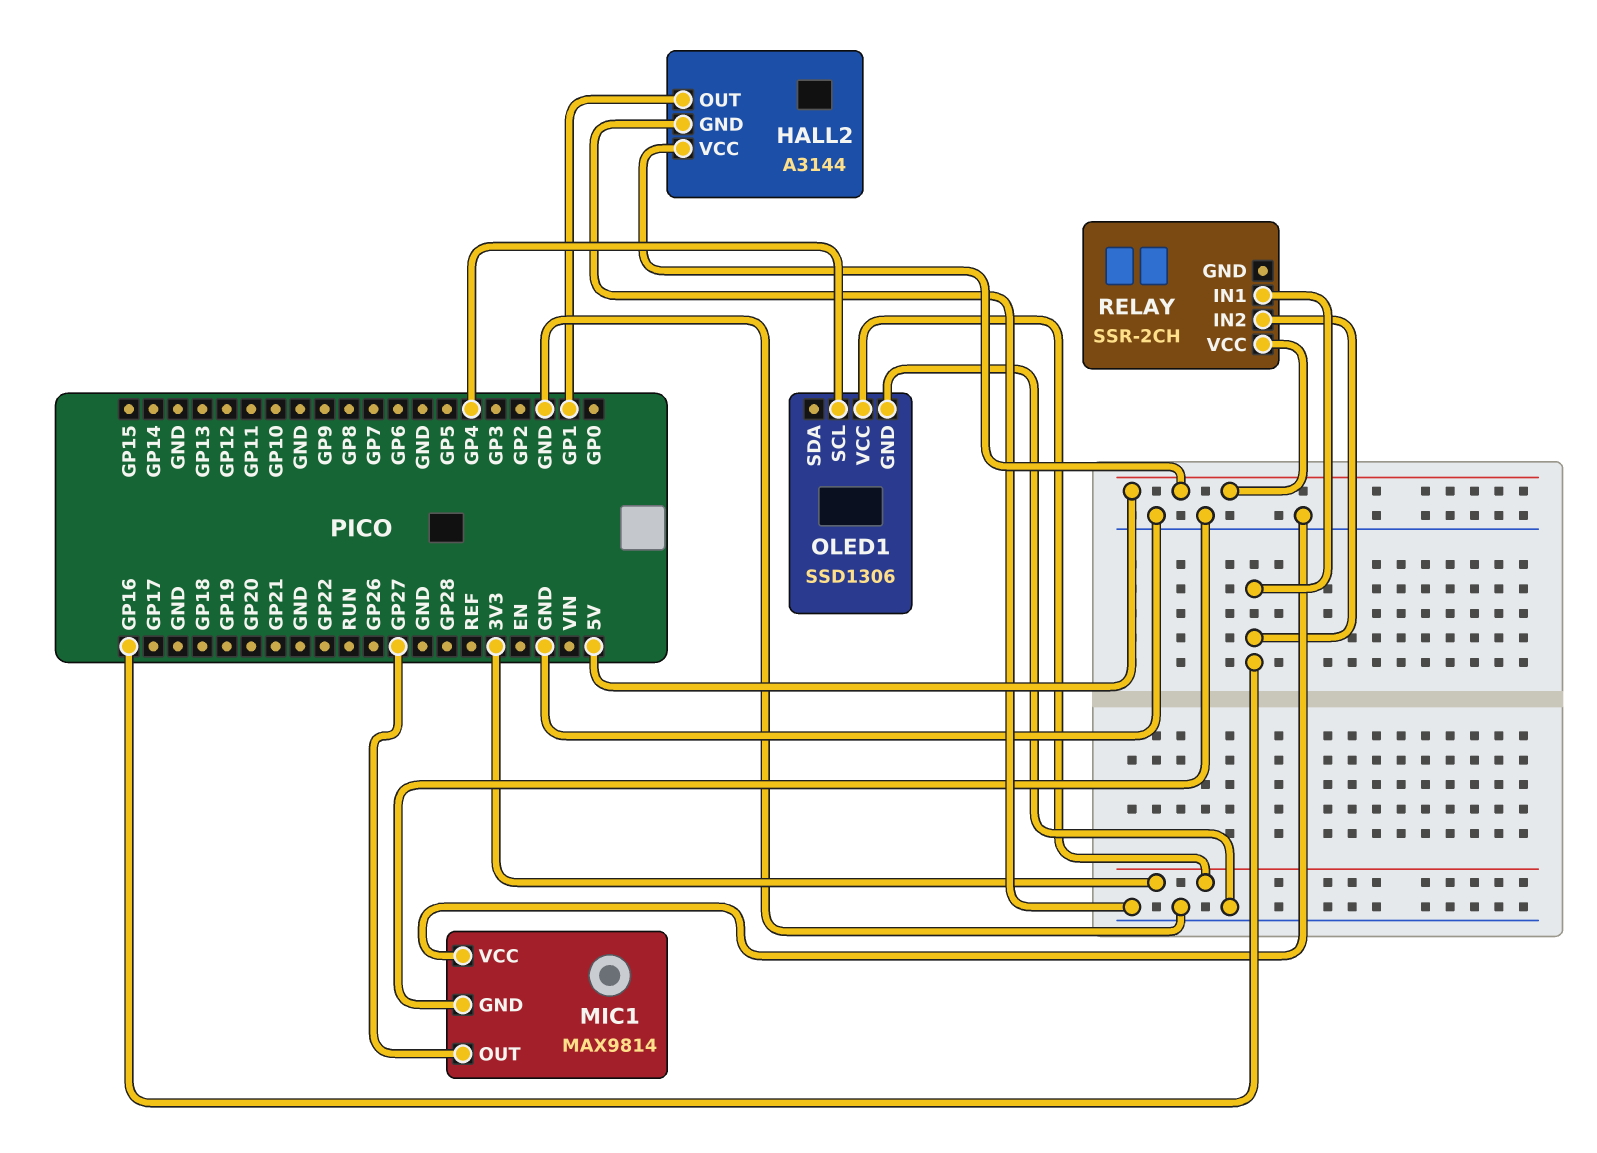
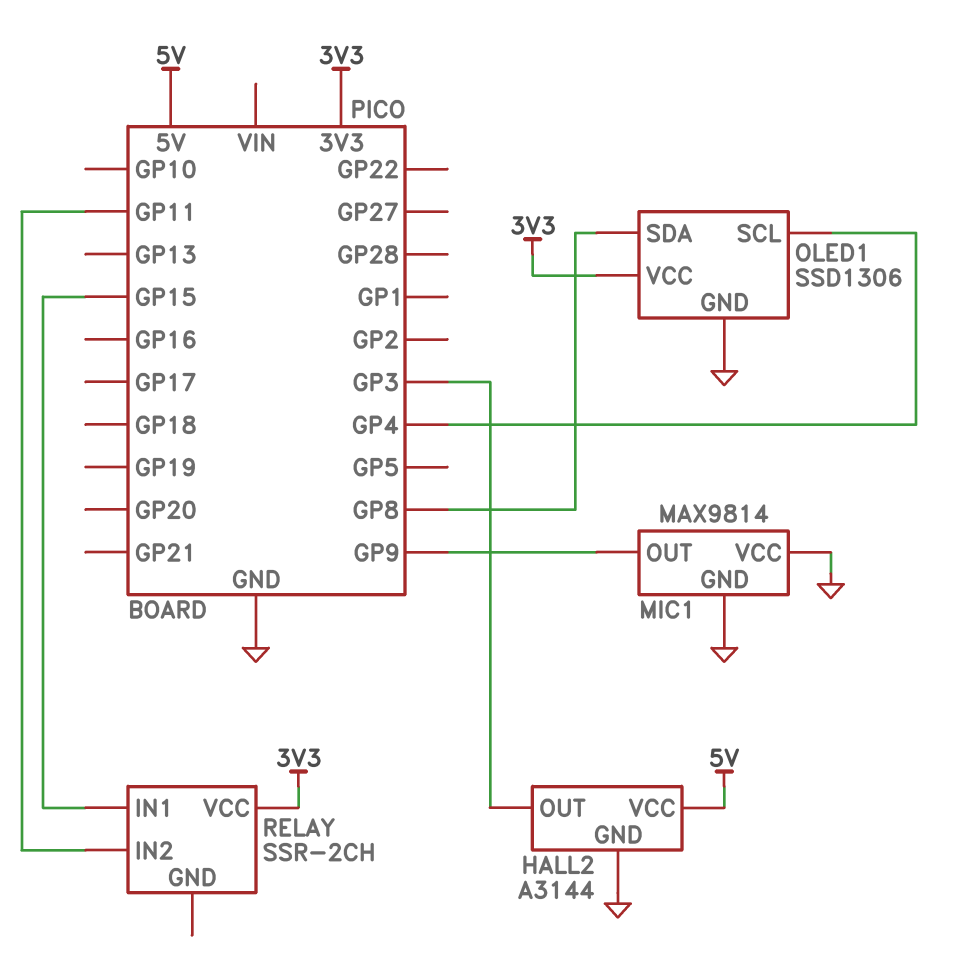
HALL2 pin OUT: GP1 -> GP3
MIC1 pin OUT: GP27 -> GP9
OLED1 pin SDA: none -> GP8
RELAY pin IN1: GP16 -> GP15
RELAY pin IN2: GP16 -> GP11
RELAY pin VCC: 5V -> 3V3

